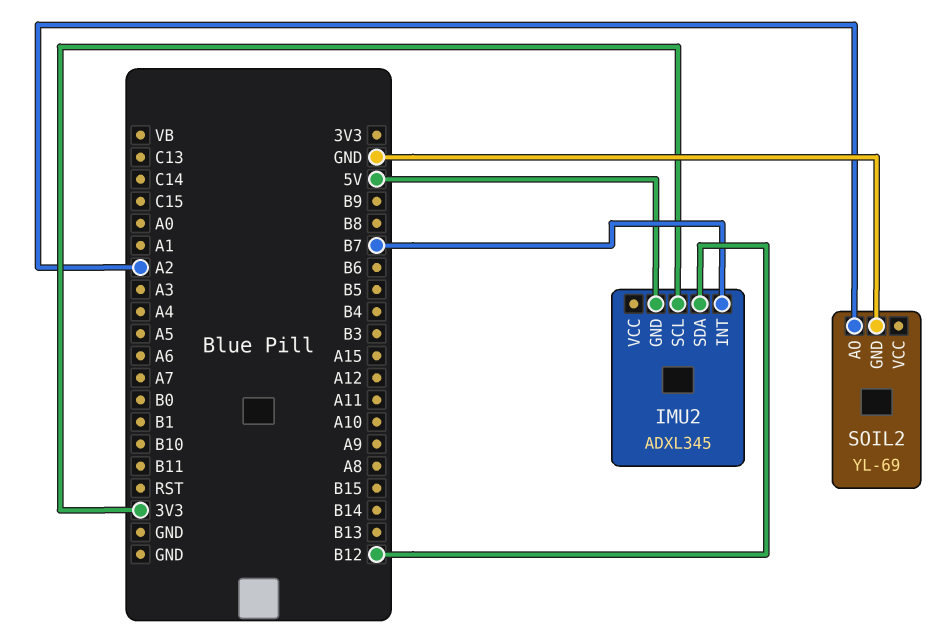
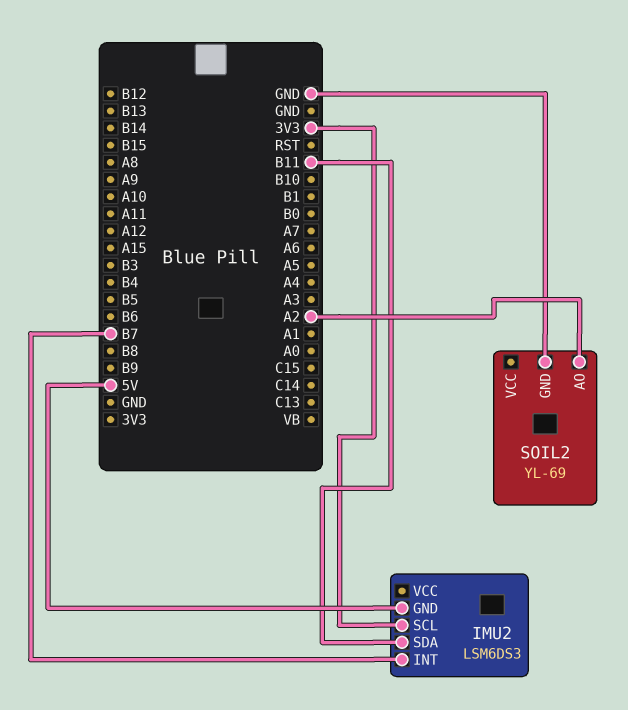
IMU2: ADXL345 -> LSM6DS3
IMU2 pin SDA: B12 -> B11

